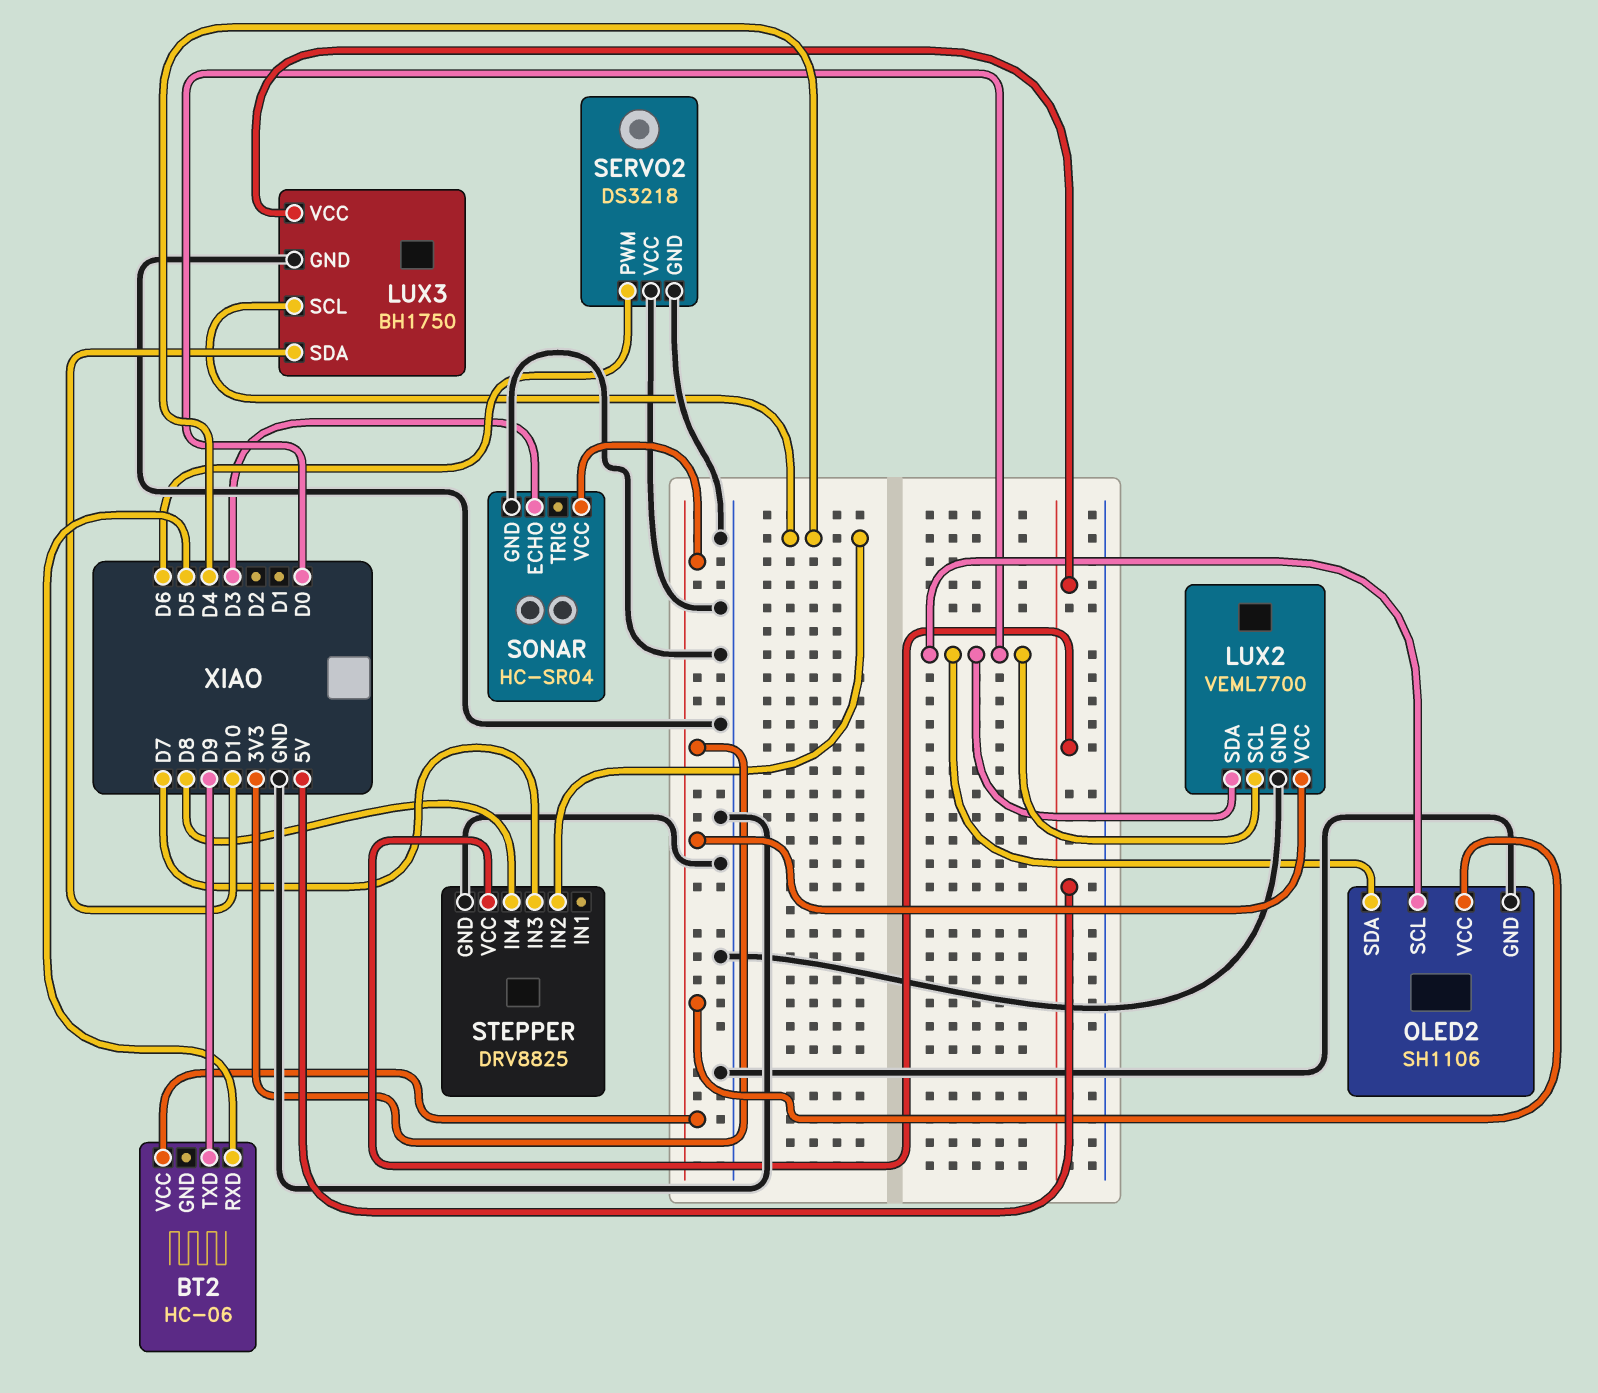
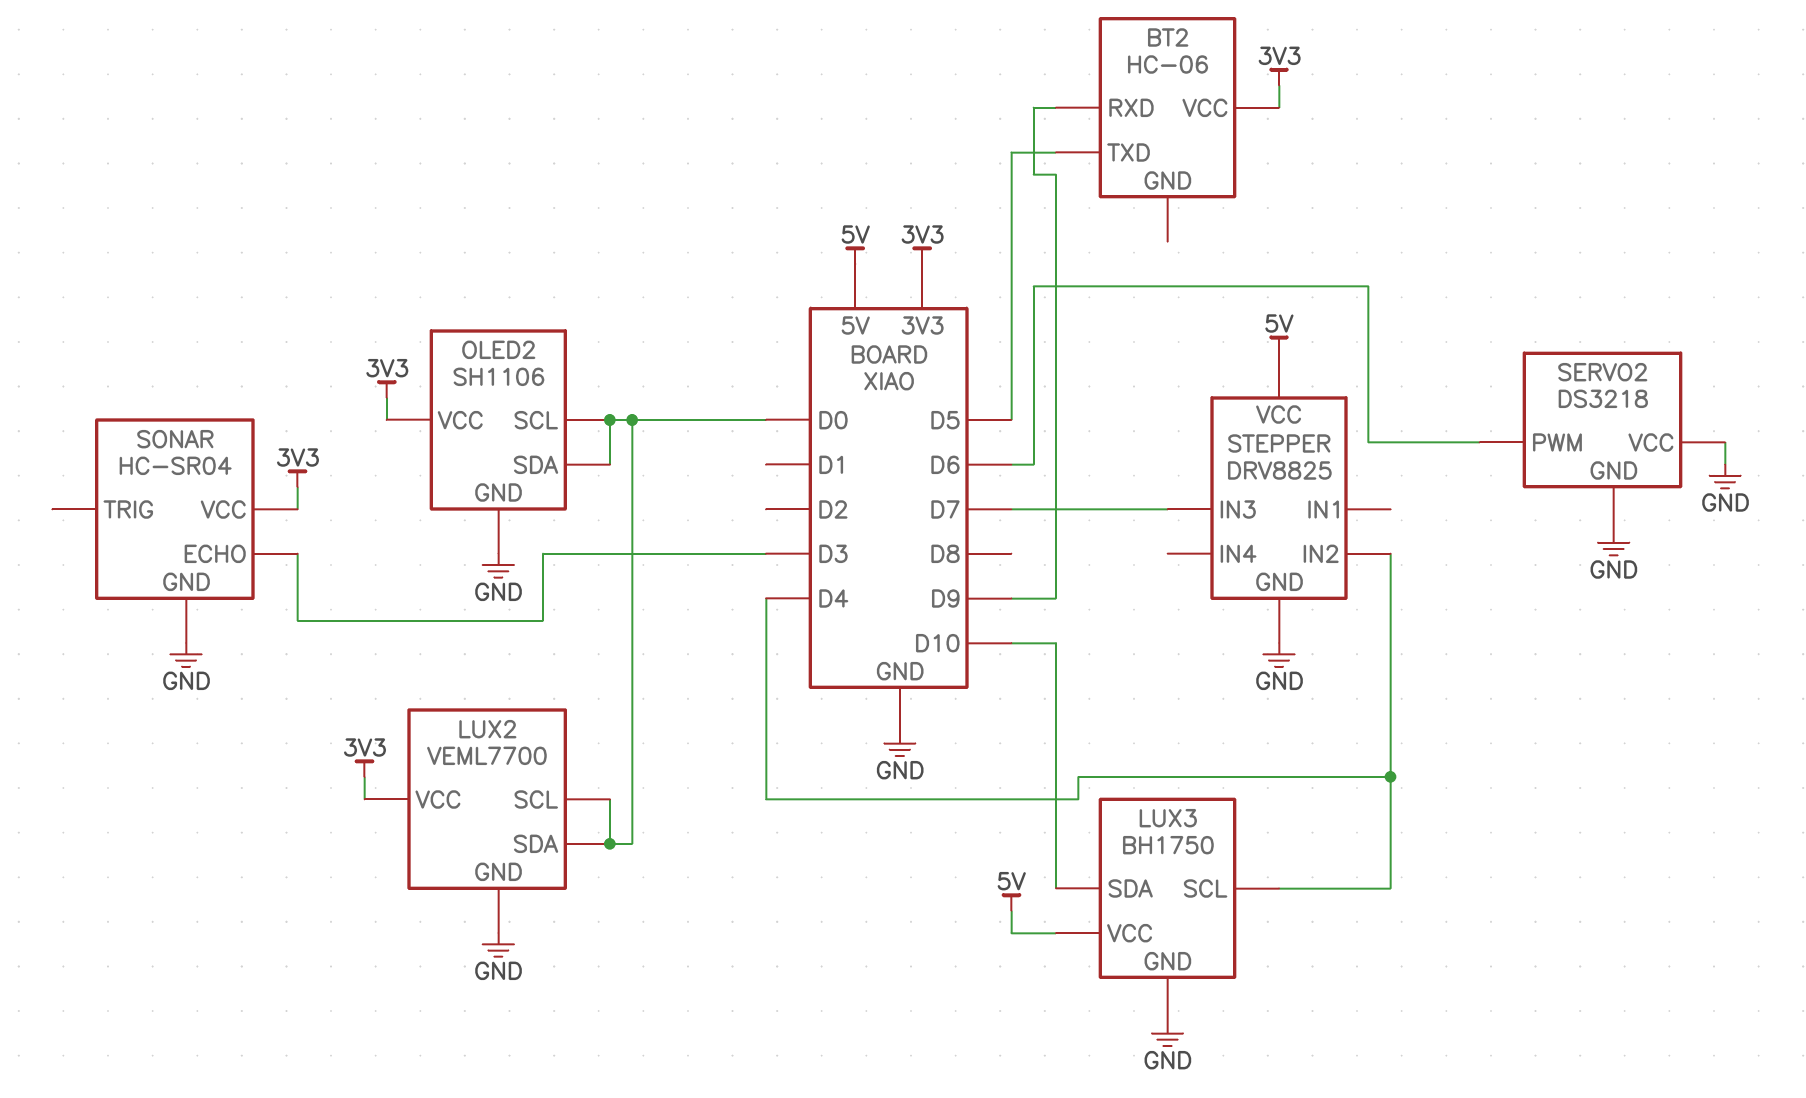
BT2 pin RXD: D5 -> D9
BT2 pin TXD: D9 -> D5
STEPPER pin IN4: D8 -> none

